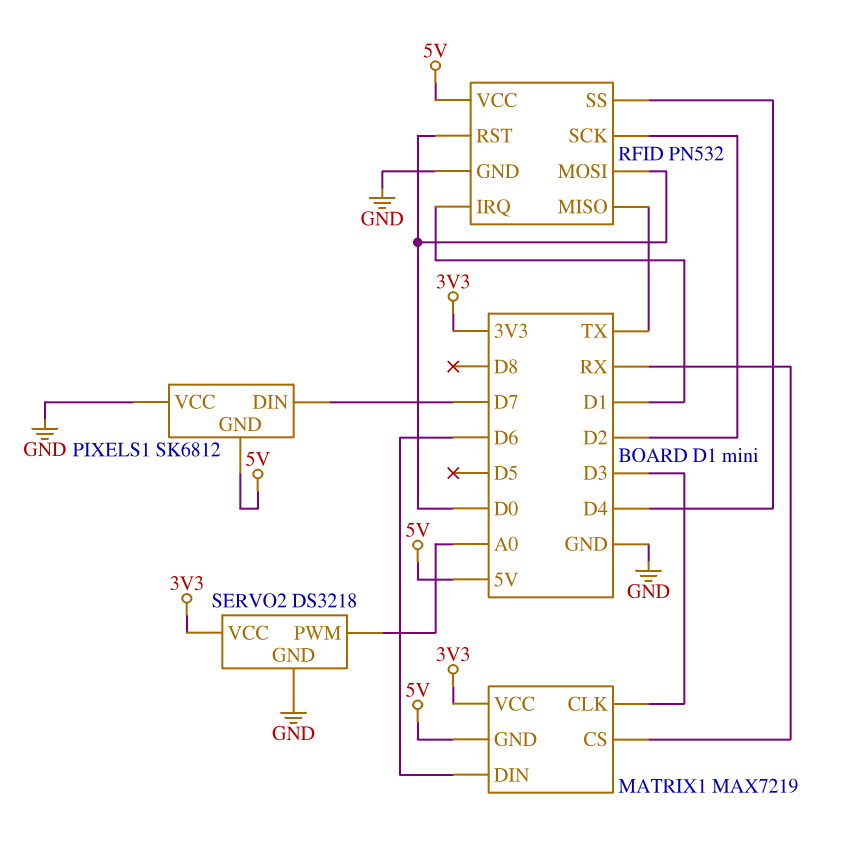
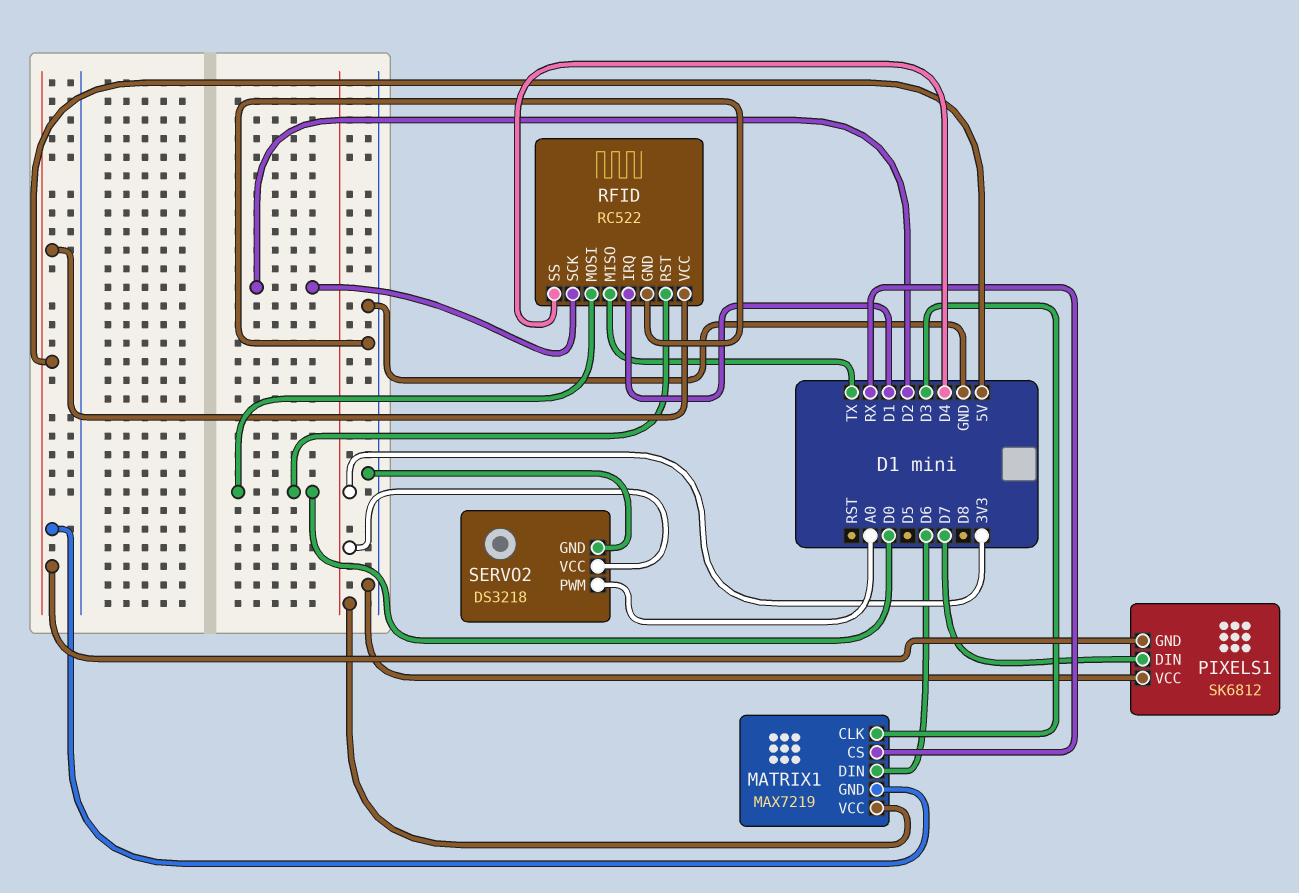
RFID: PN532 -> RC522

